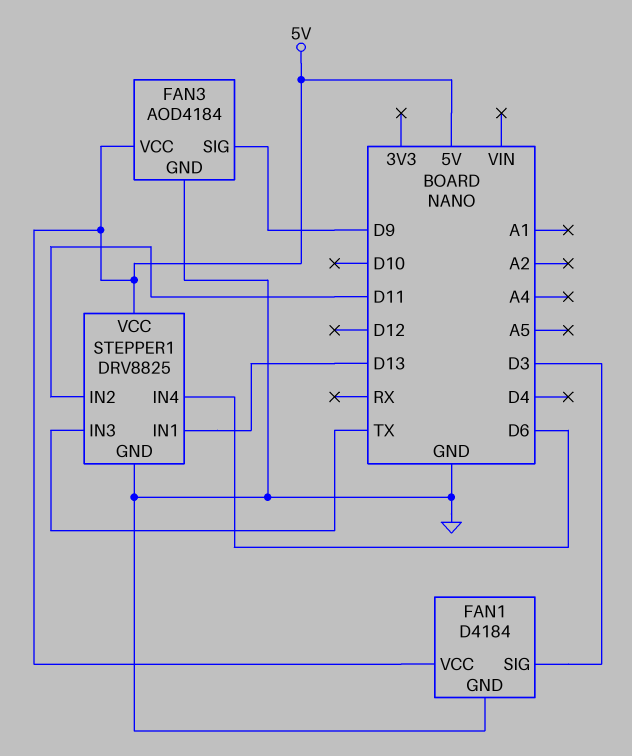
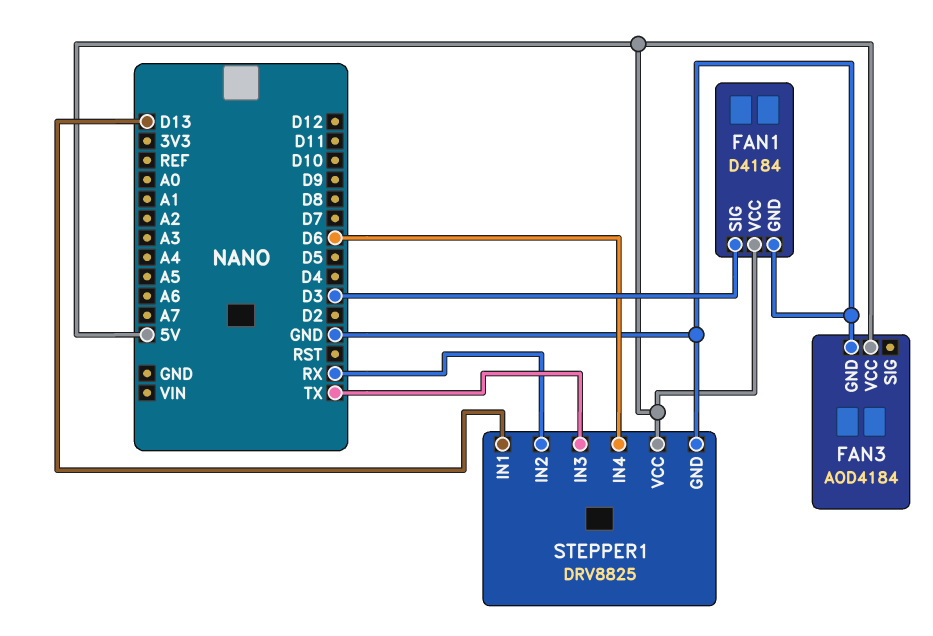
FAN3 pin SIG: D9 -> none
STEPPER1 pin IN2: D11 -> RX

